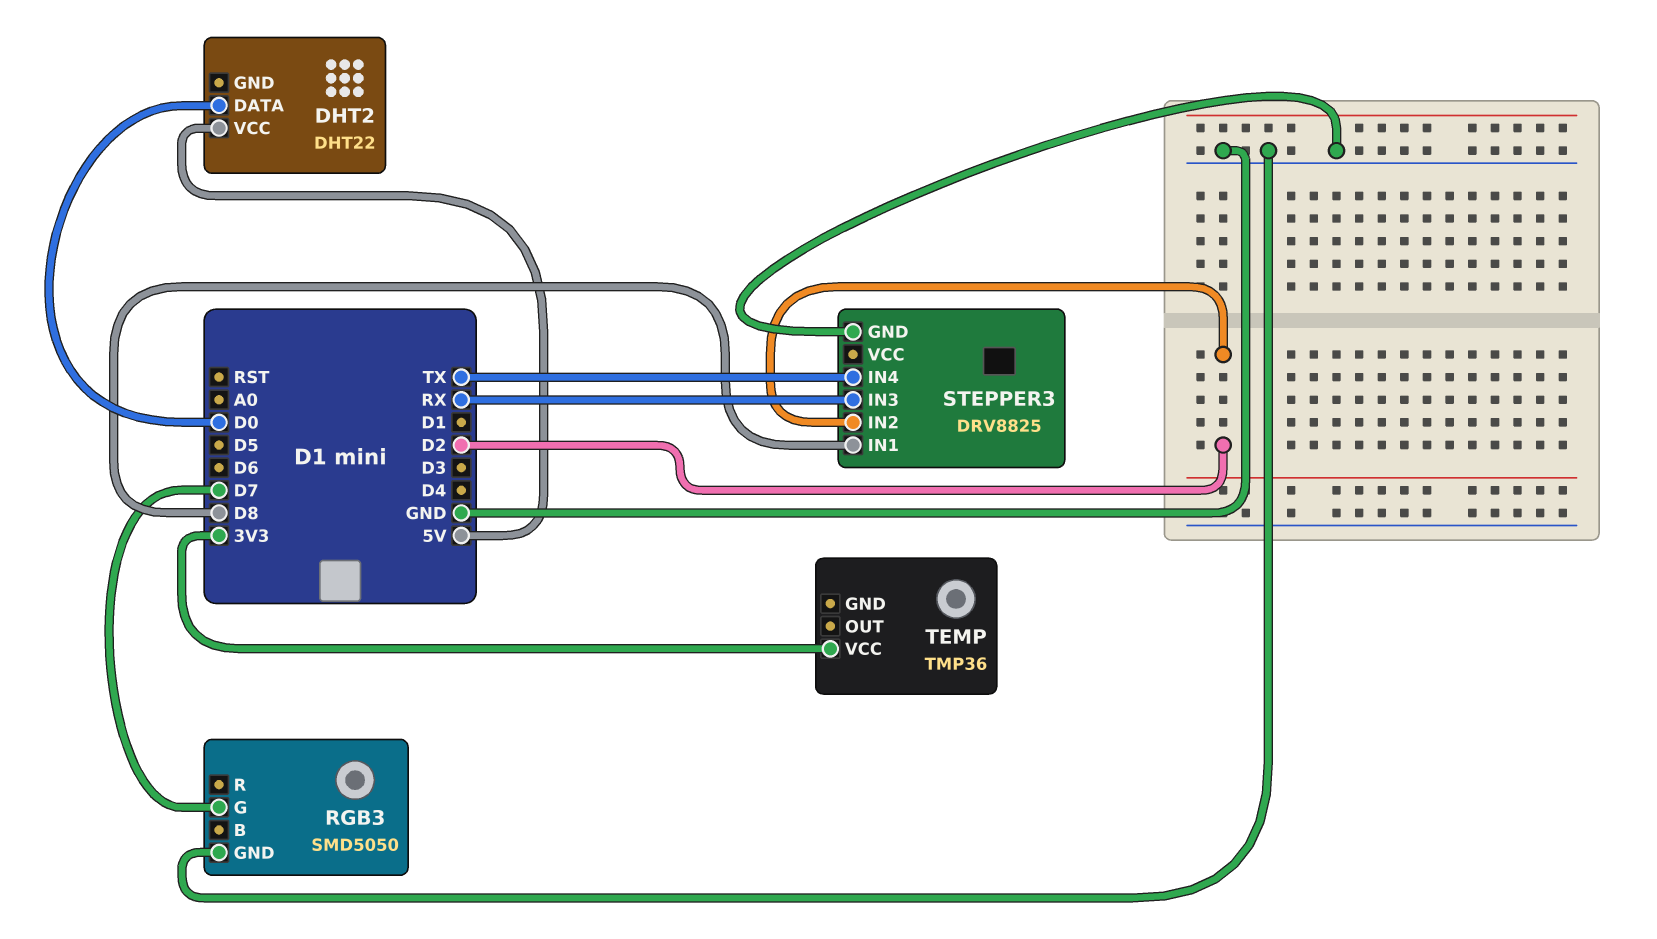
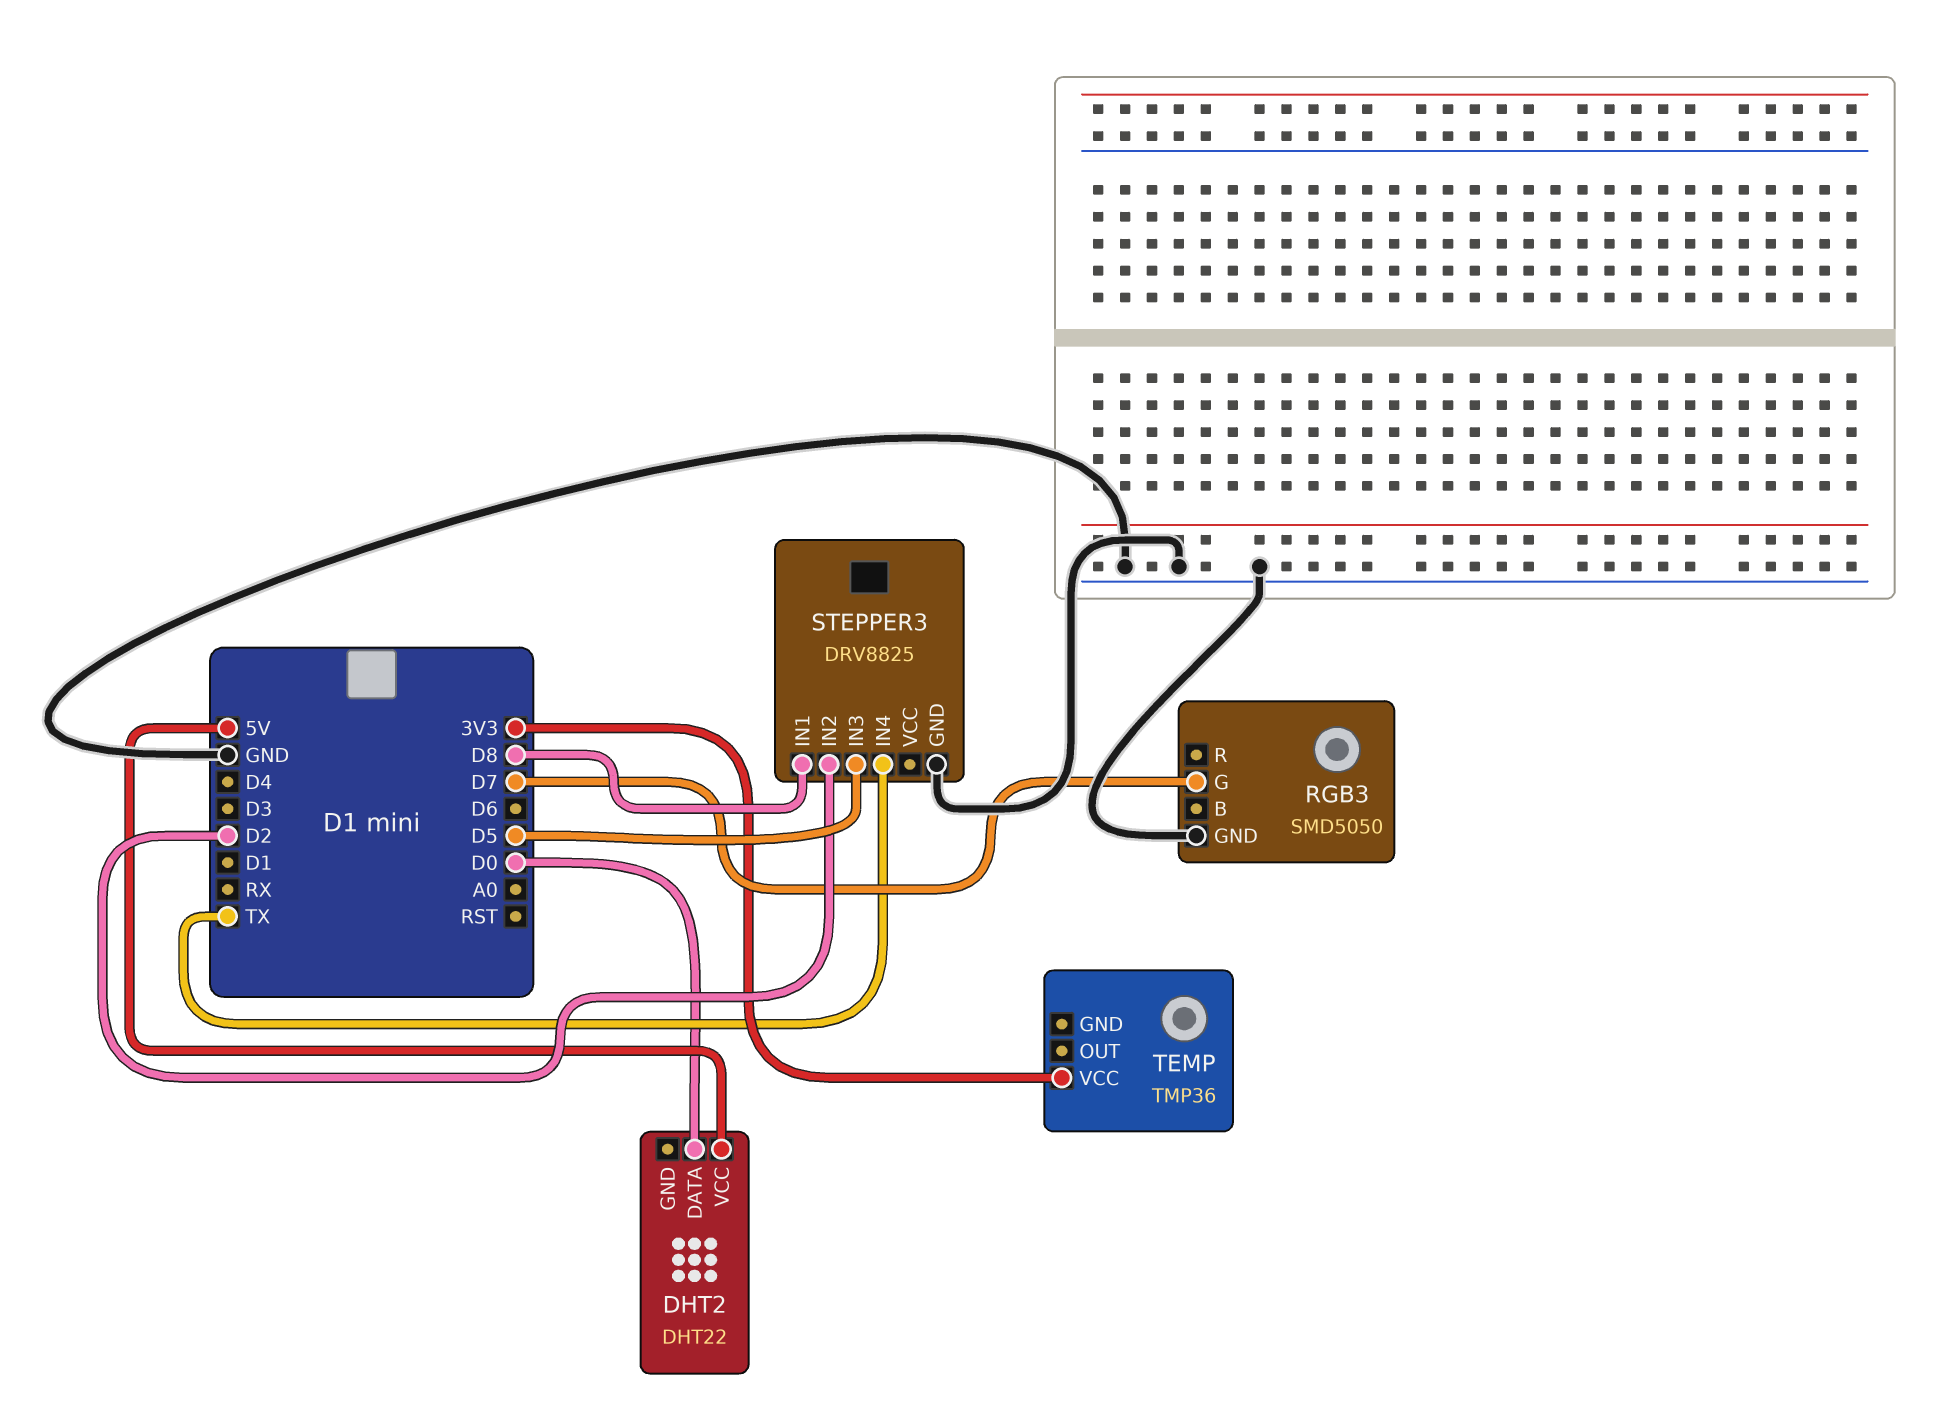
STEPPER3 pin IN3: RX -> D5

